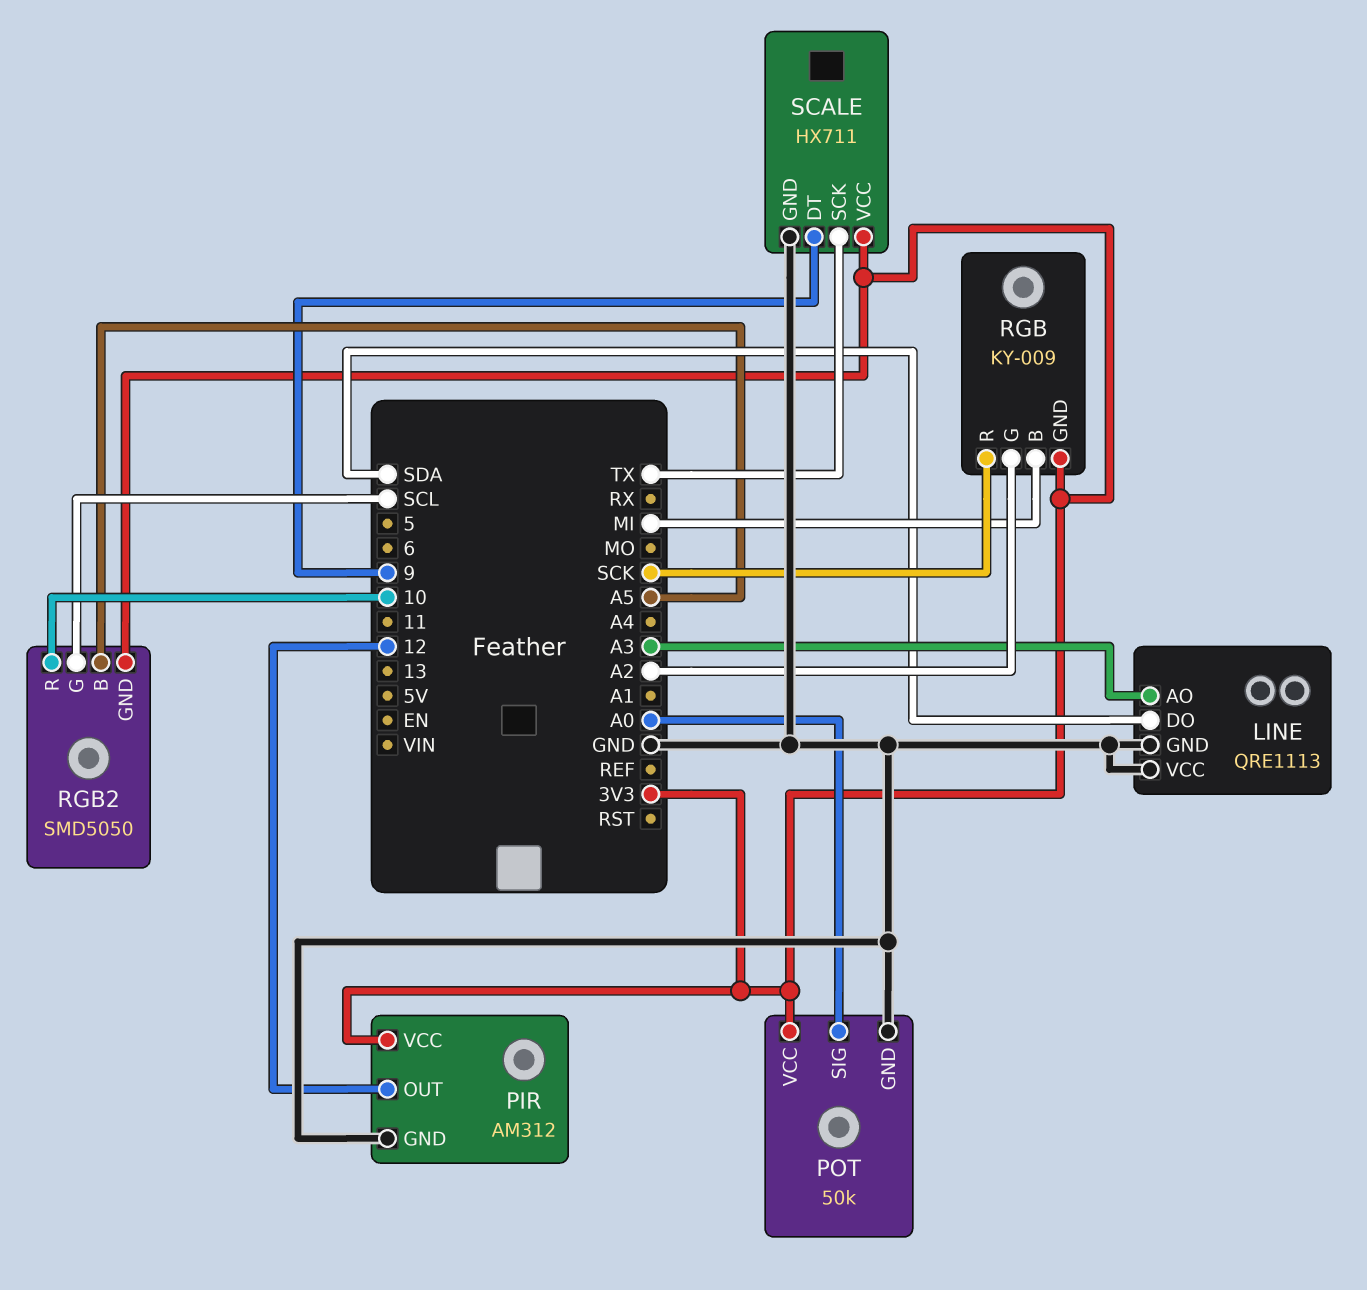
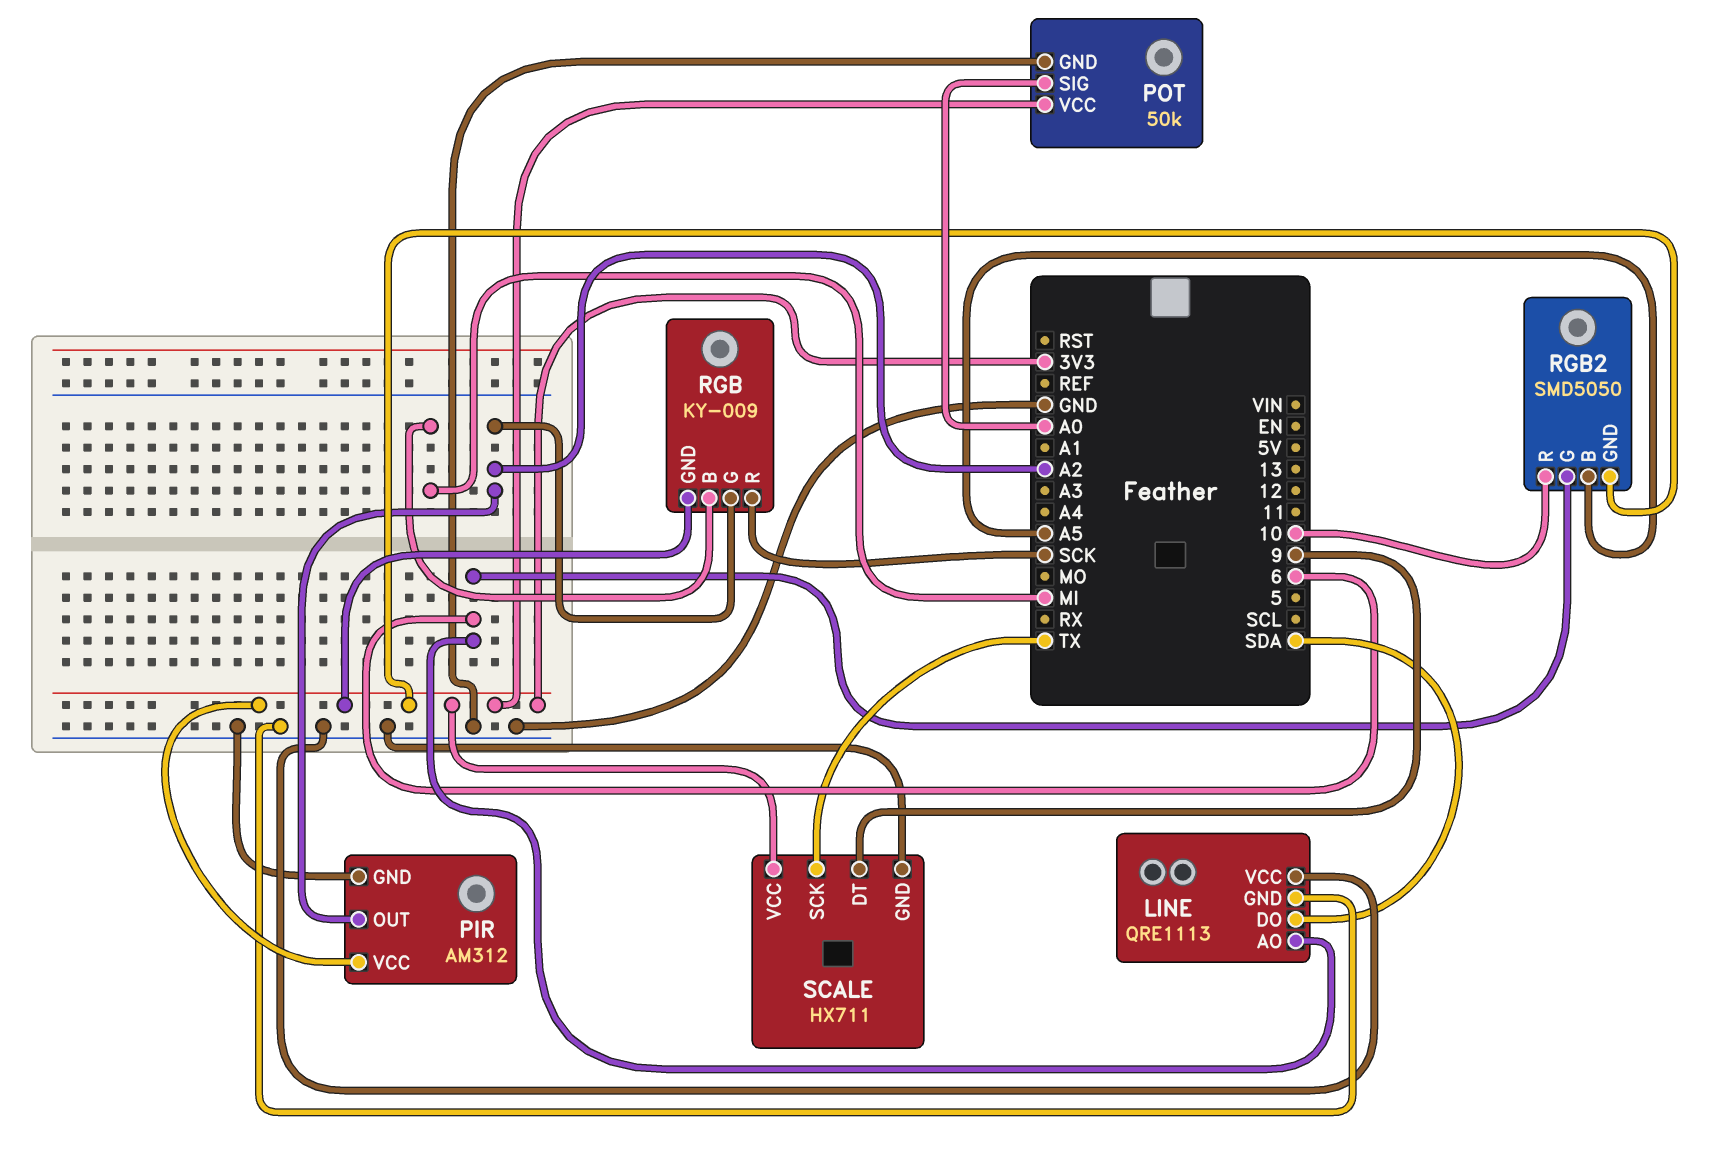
LINE pin AO: A3 -> 6
PIR pin OUT: 12 -> A2
RGB2 pin G: SCL -> 6

